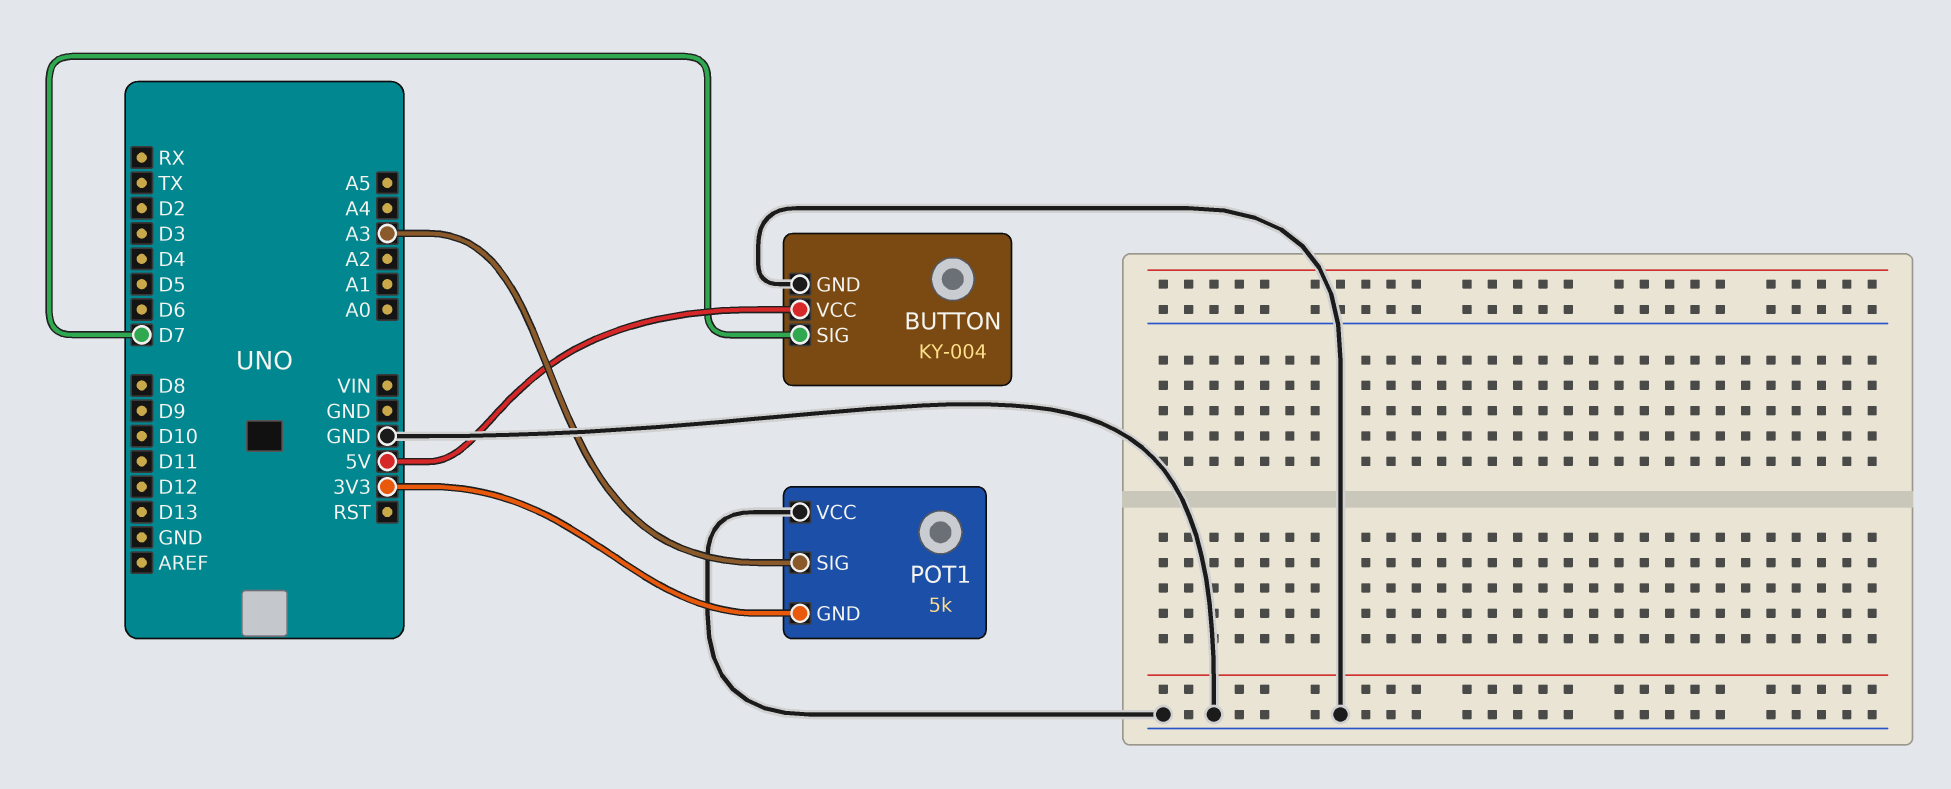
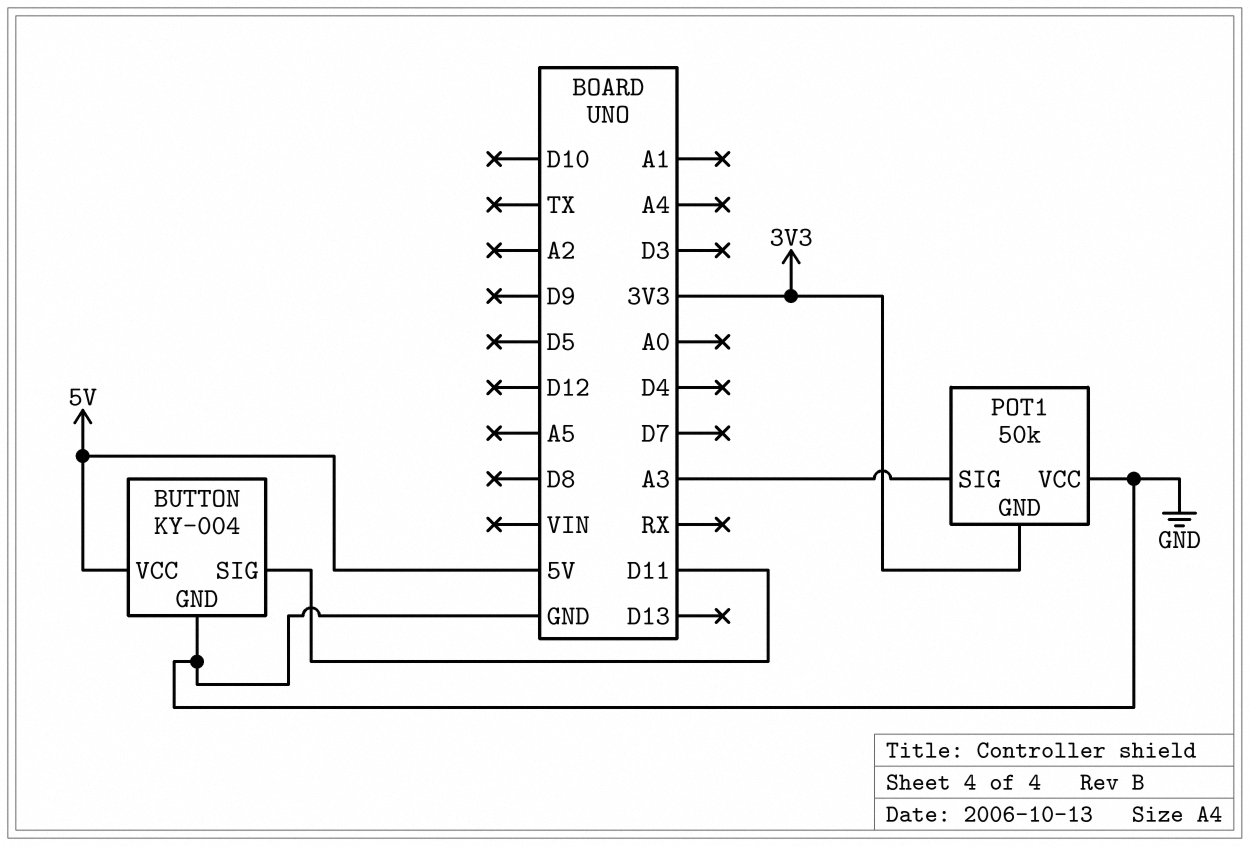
BUTTON pin SIG: D7 -> D11
POT1: 5k -> 50k

